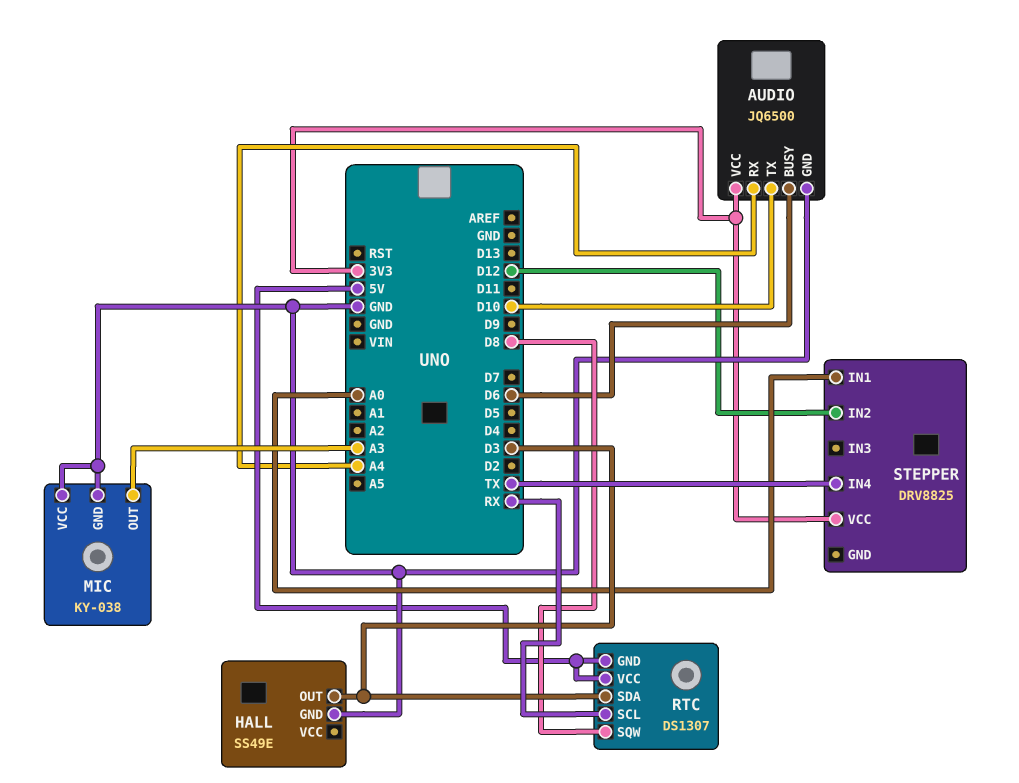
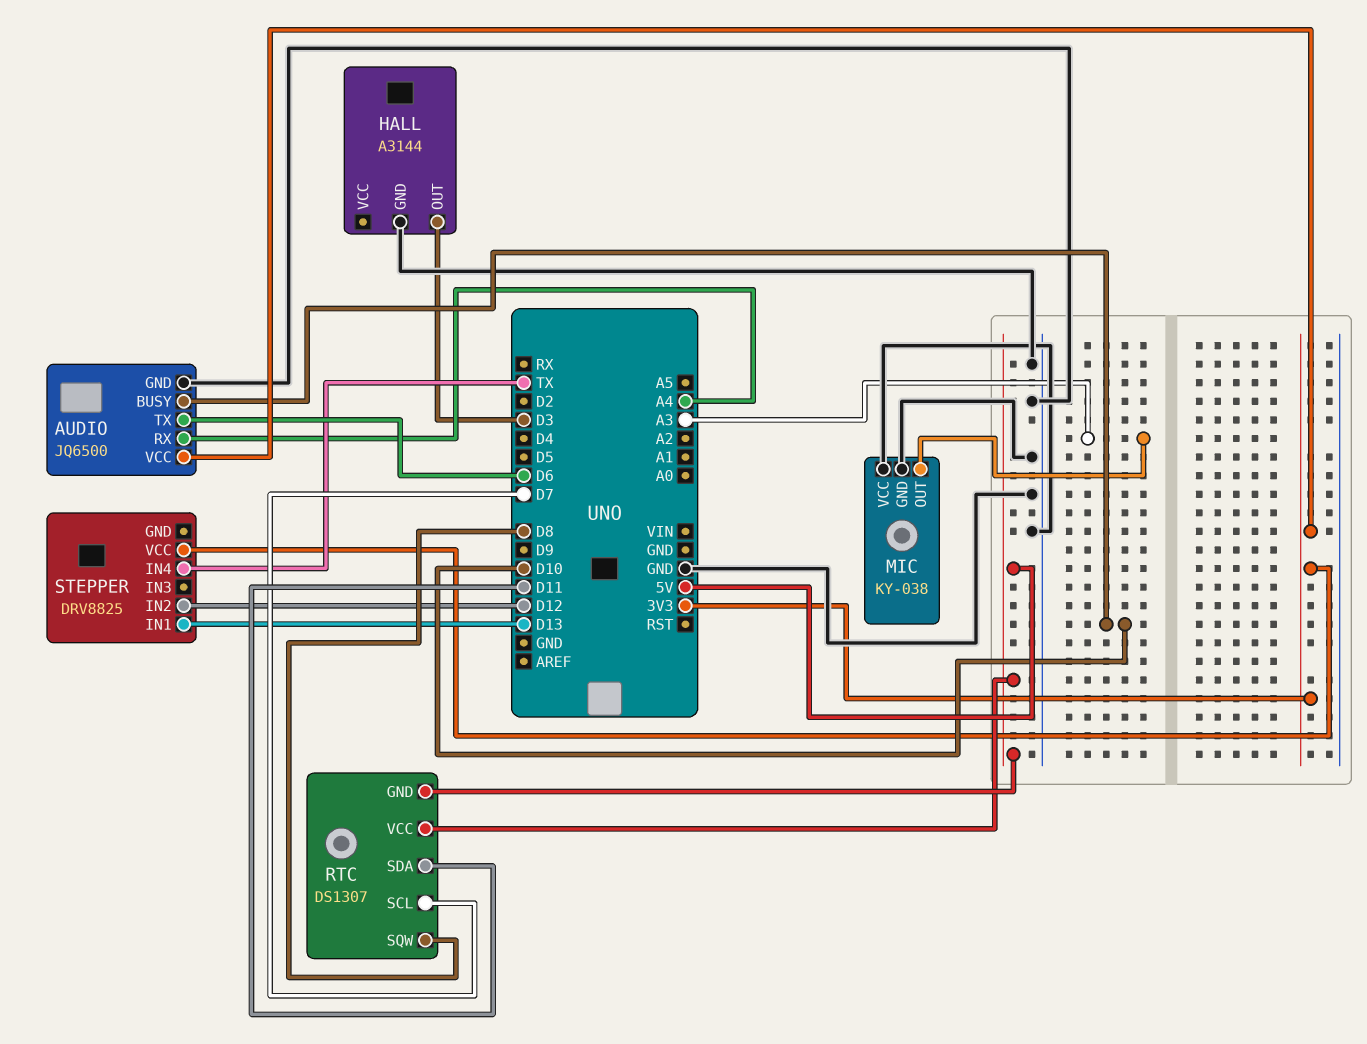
AUDIO pin BUSY: D6 -> D10
AUDIO pin TX: D10 -> D6
HALL: SS49E -> A3144
RTC pin SCL: RX -> D7
RTC pin SDA: D3 -> D11
STEPPER pin IN1: A0 -> D13

